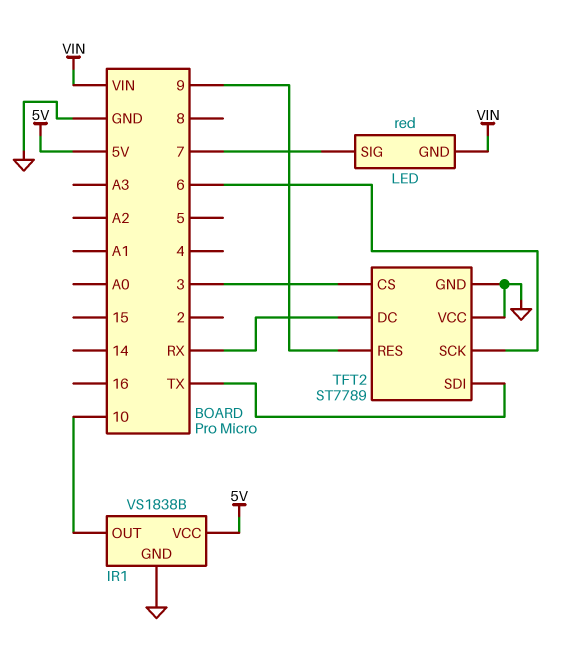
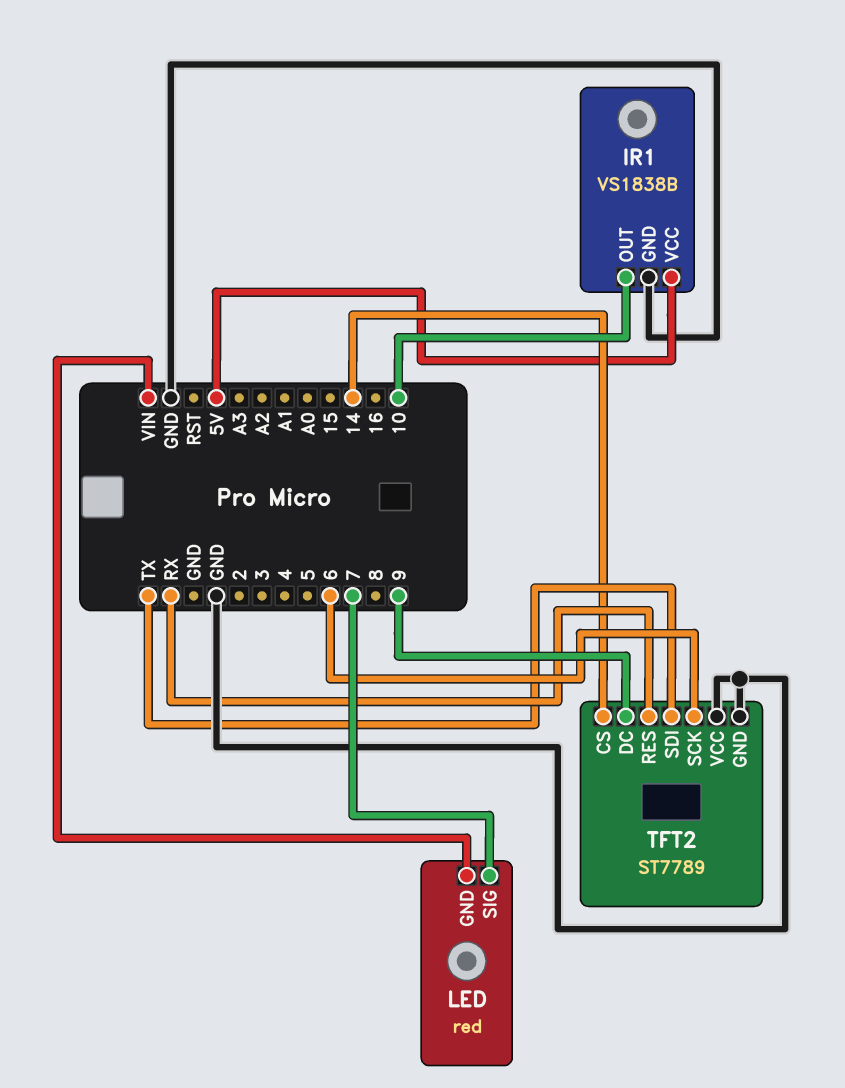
TFT2 pin CS: 3 -> 14
TFT2 pin DC: RX -> 9
TFT2 pin RES: 9 -> RX

